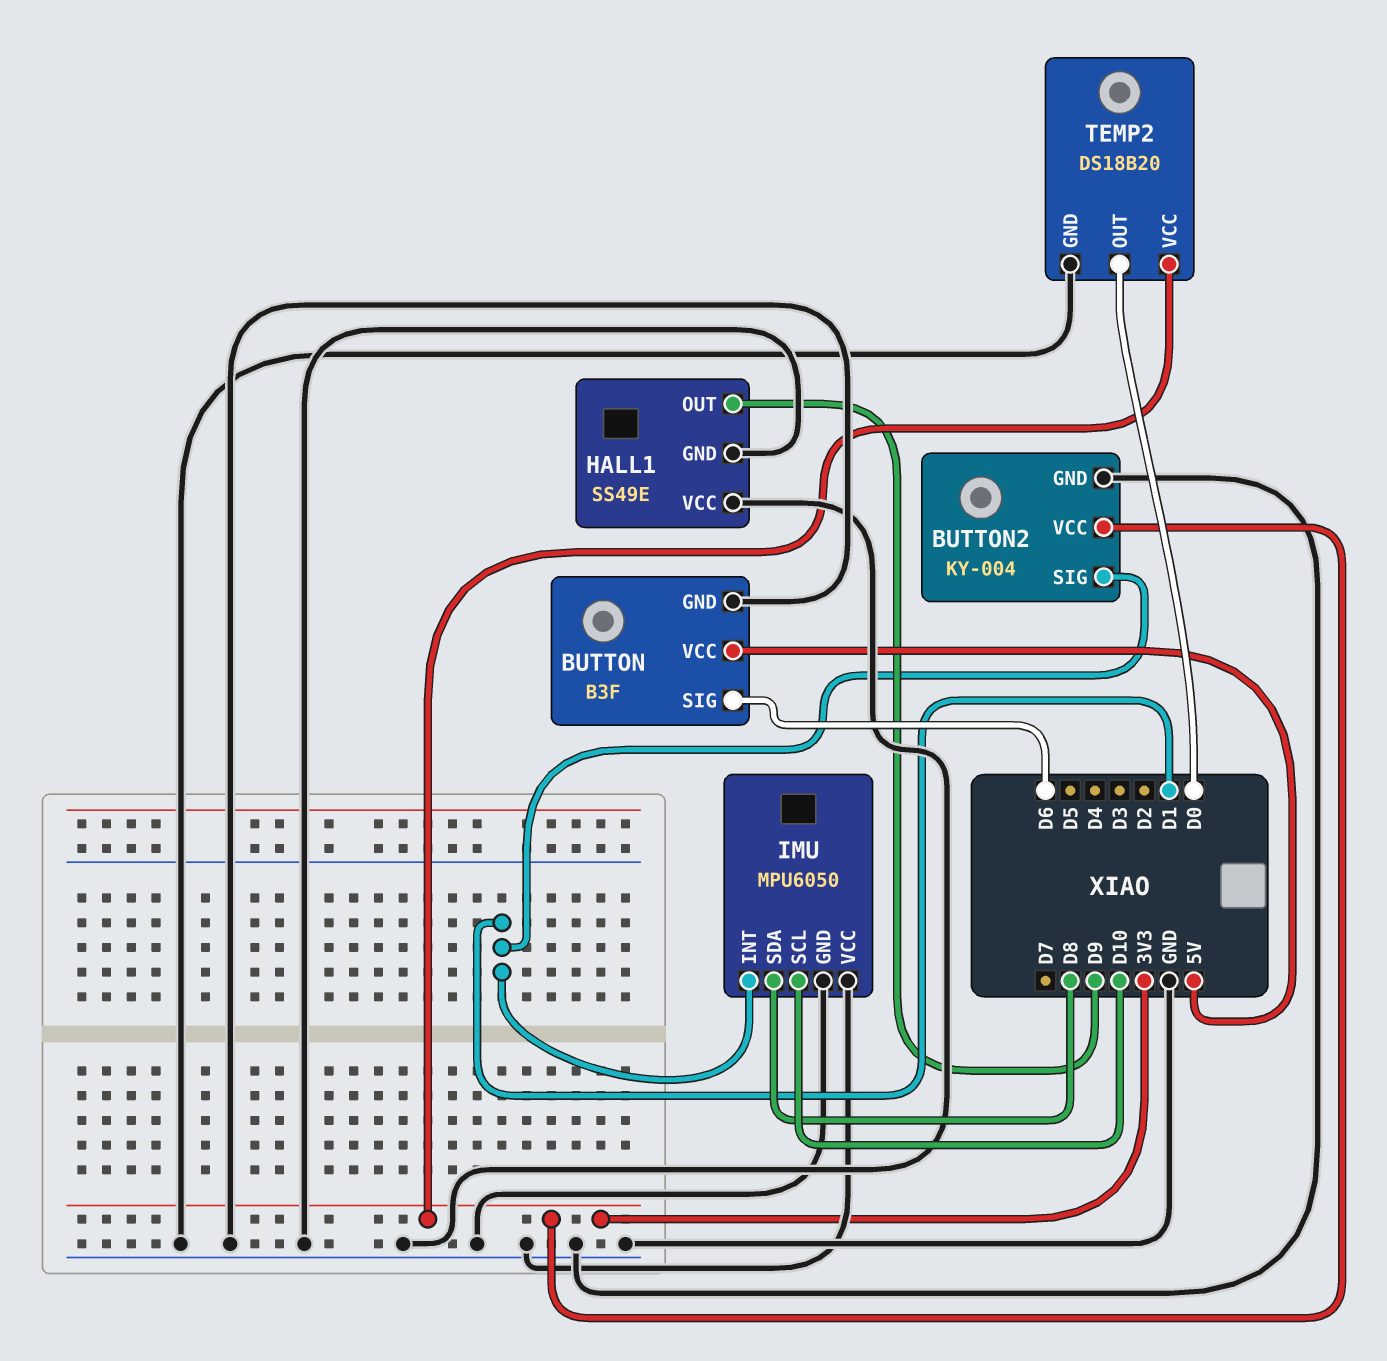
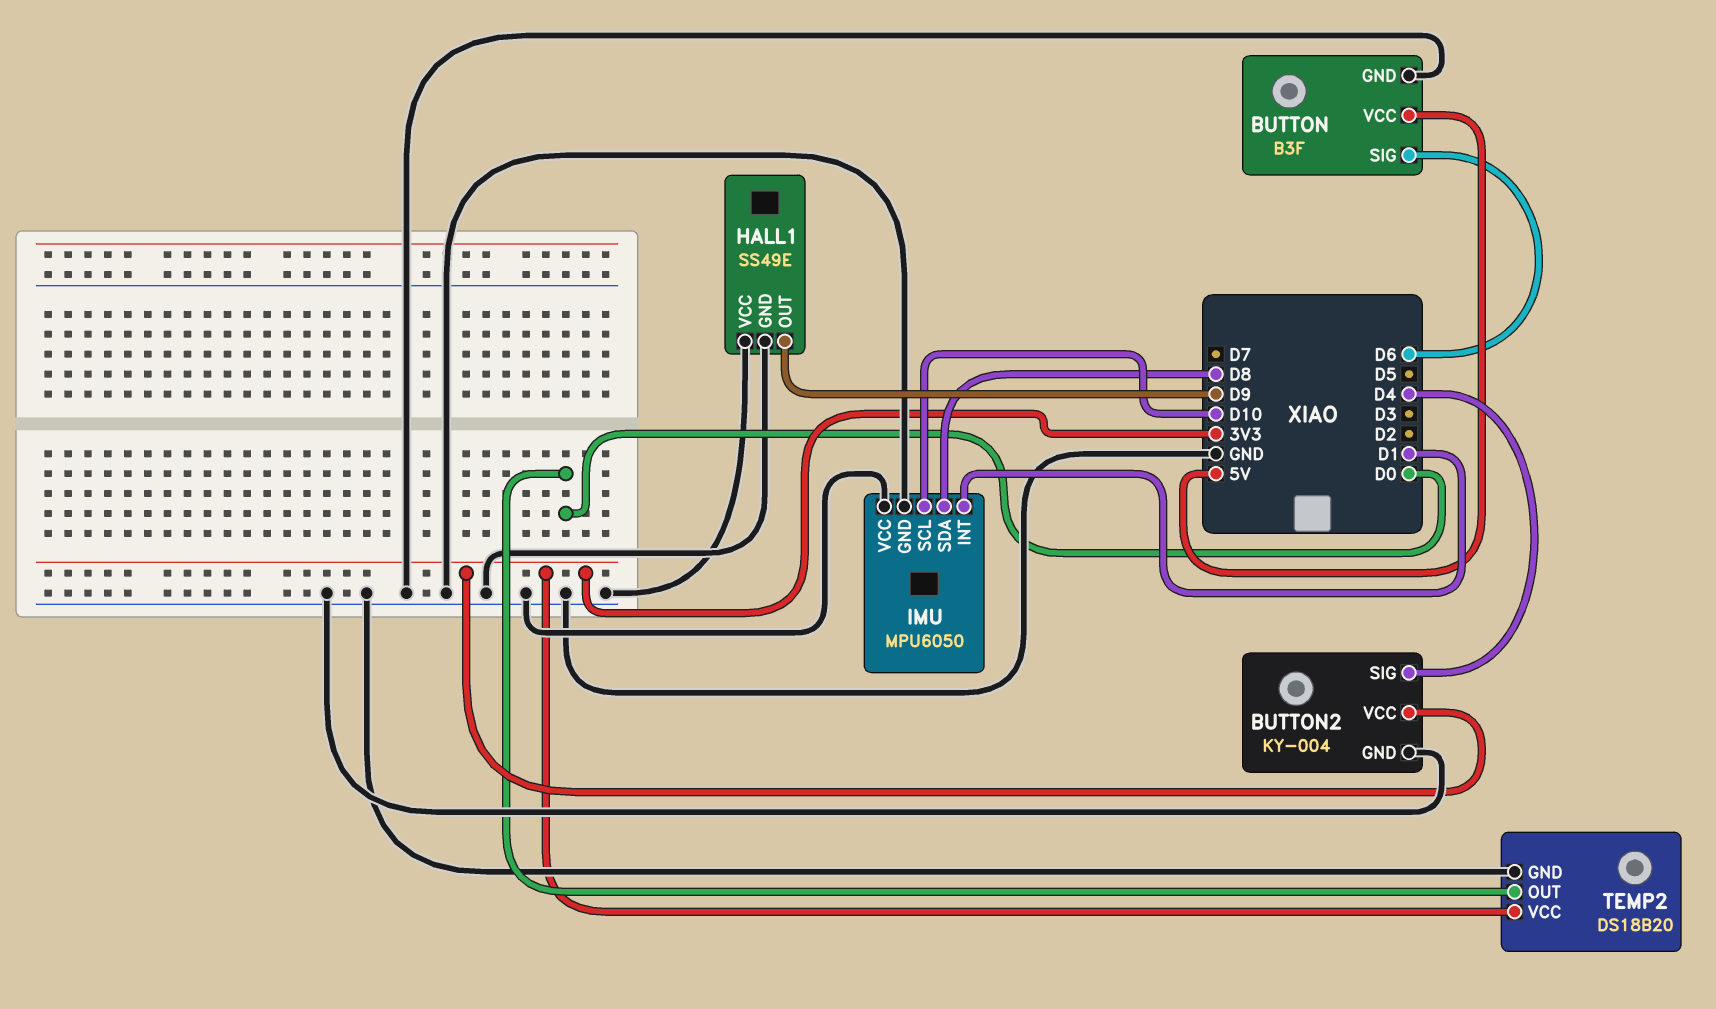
BUTTON2 pin SIG: D1 -> D4

